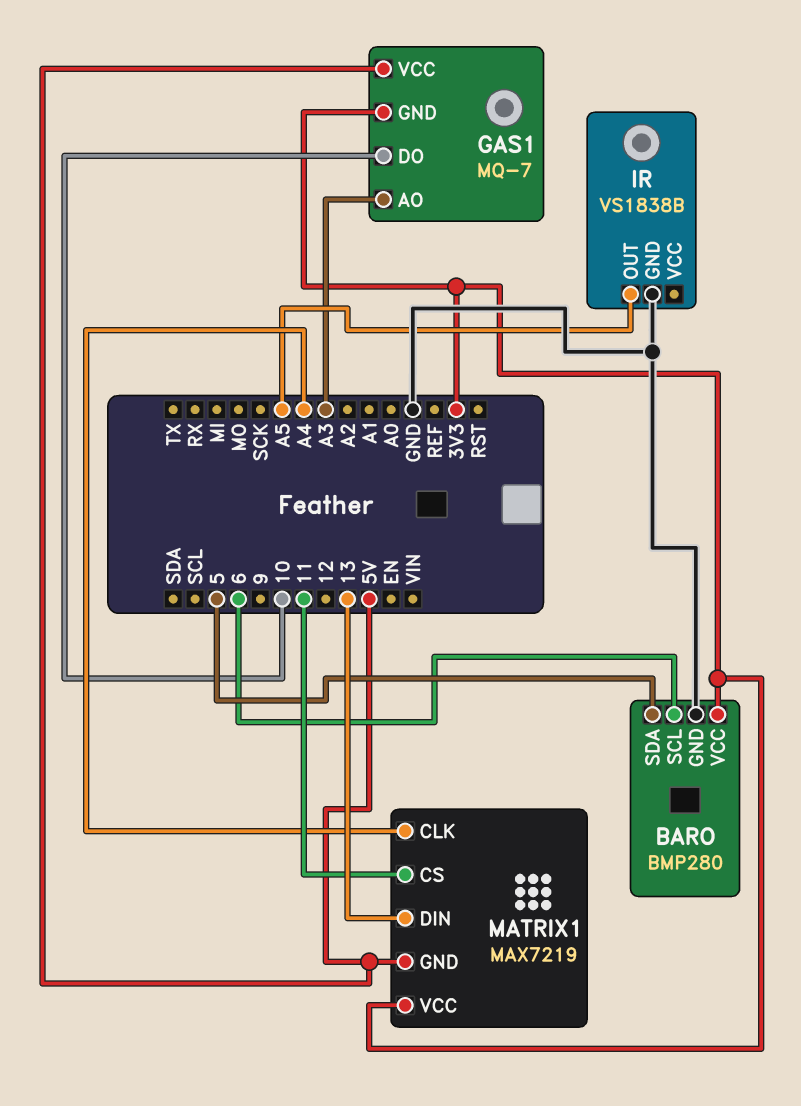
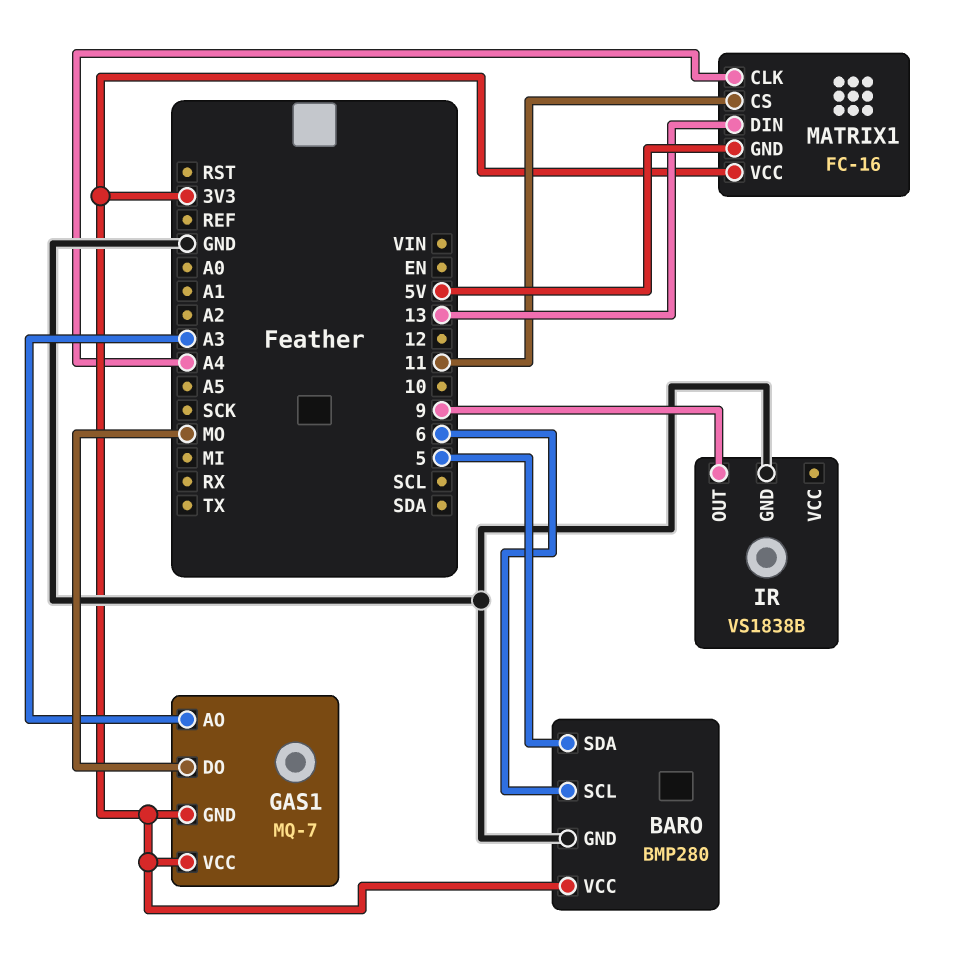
GAS1 pin DO: 10 -> MO
GAS1 pin VCC: 5V -> 3V3
IR pin OUT: A5 -> 9
MATRIX1: MAX7219 -> FC-16

